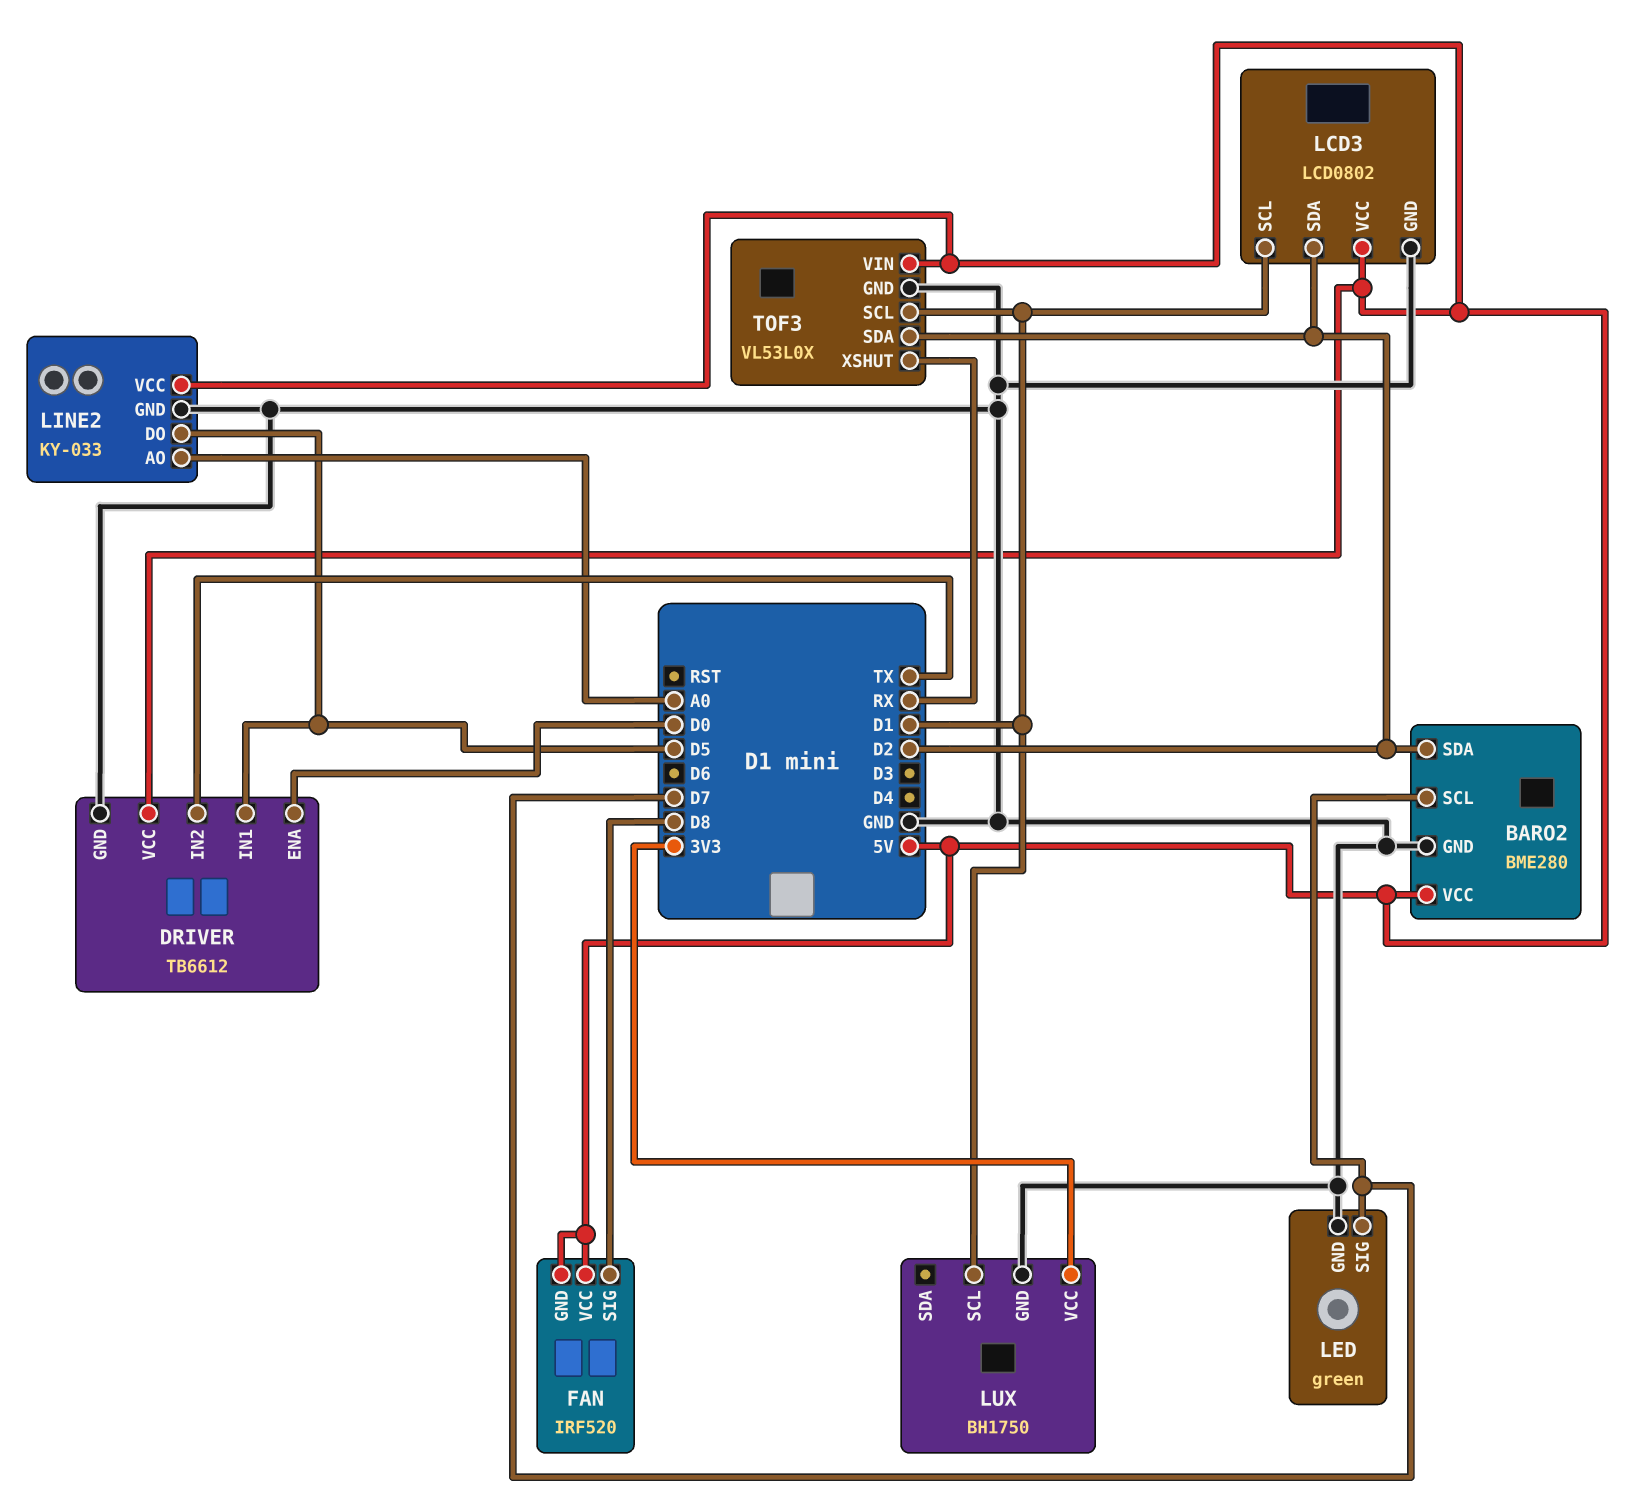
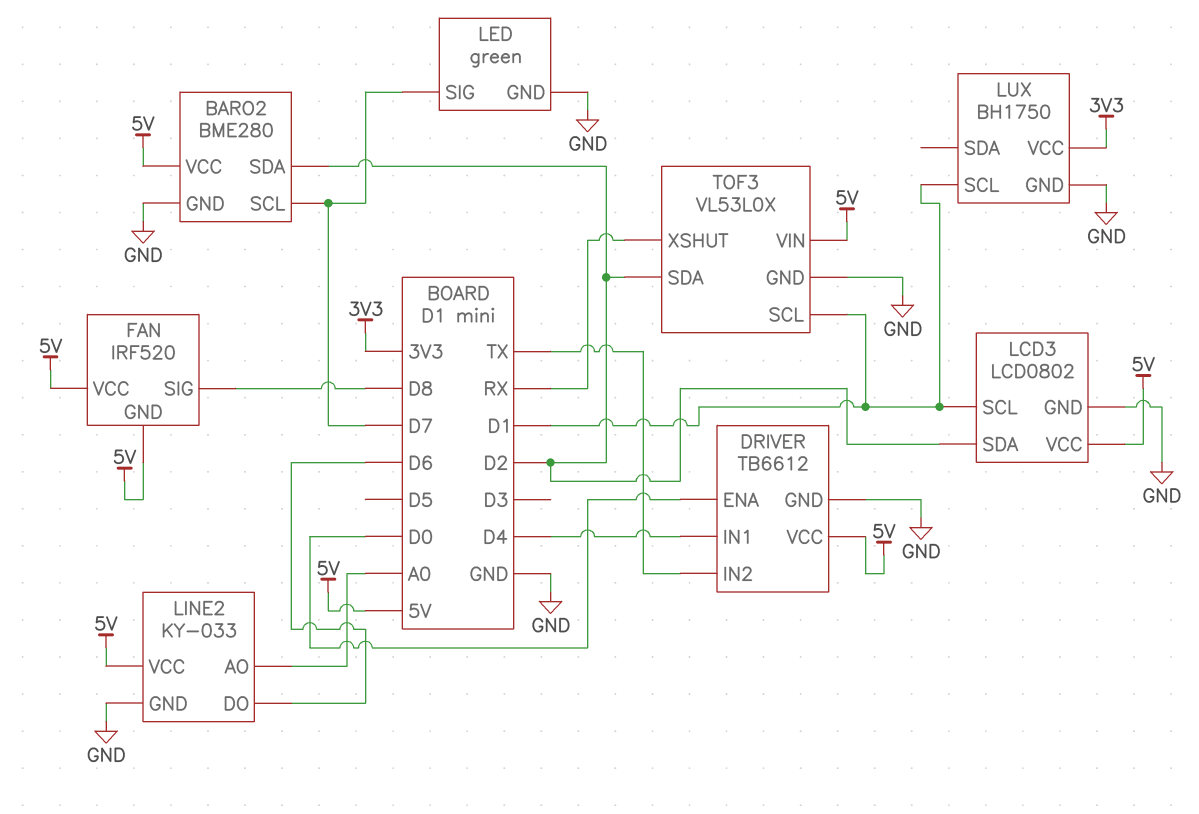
DRIVER pin IN1: D5 -> D4
LINE2 pin DO: D5 -> D6

